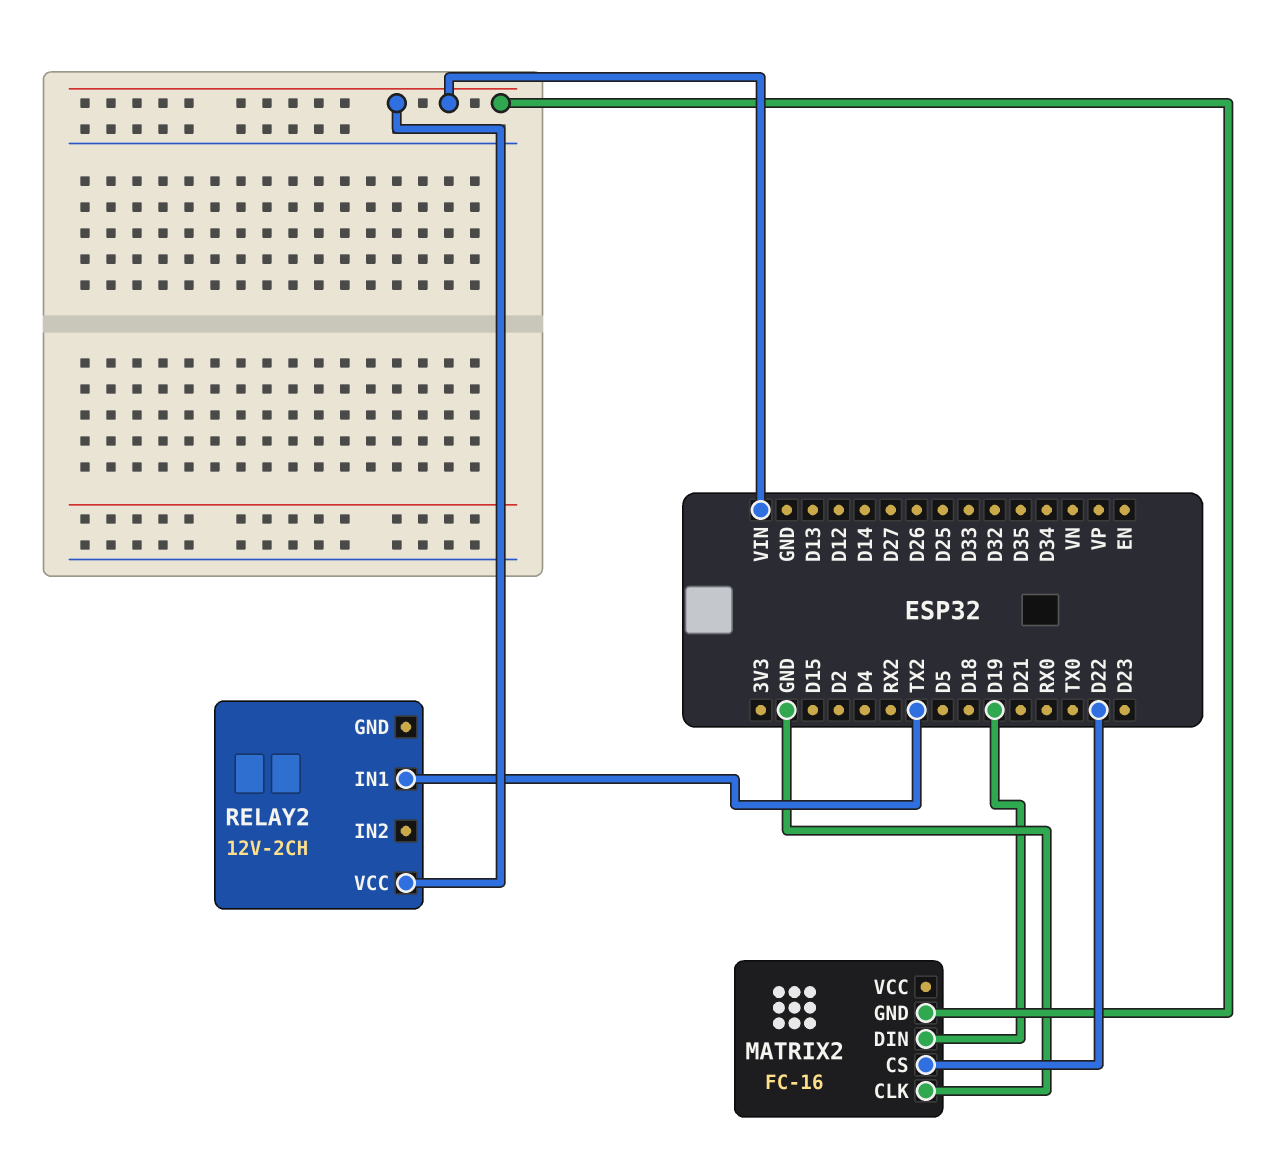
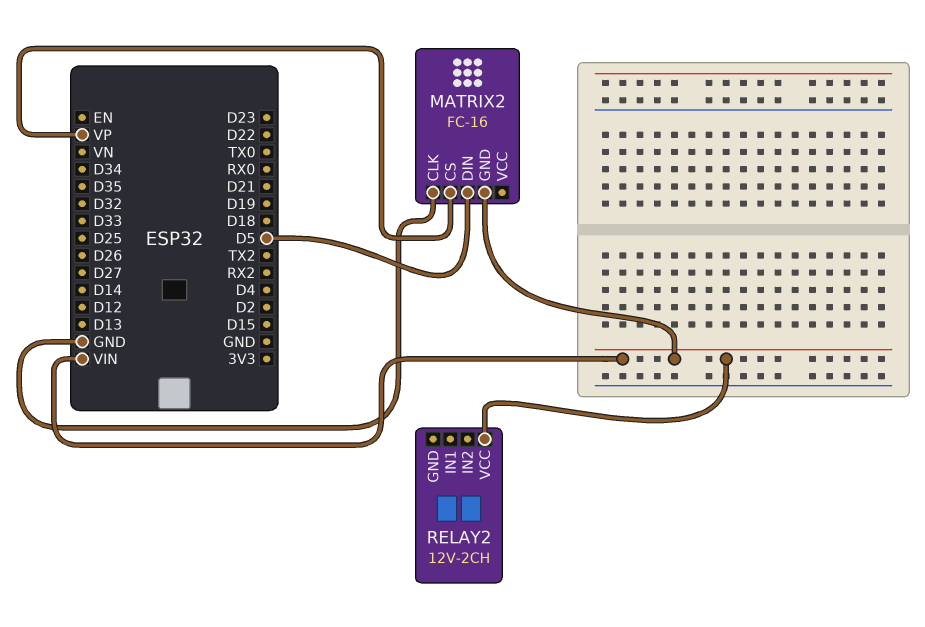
MATRIX2 pin CS: D22 -> VP
MATRIX2 pin DIN: D19 -> D5
RELAY2 pin IN1: TX2 -> none

